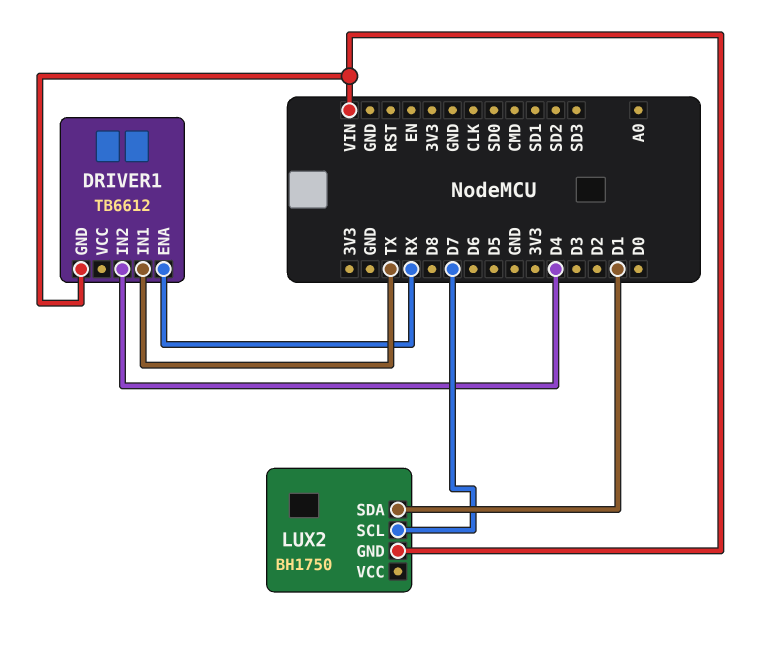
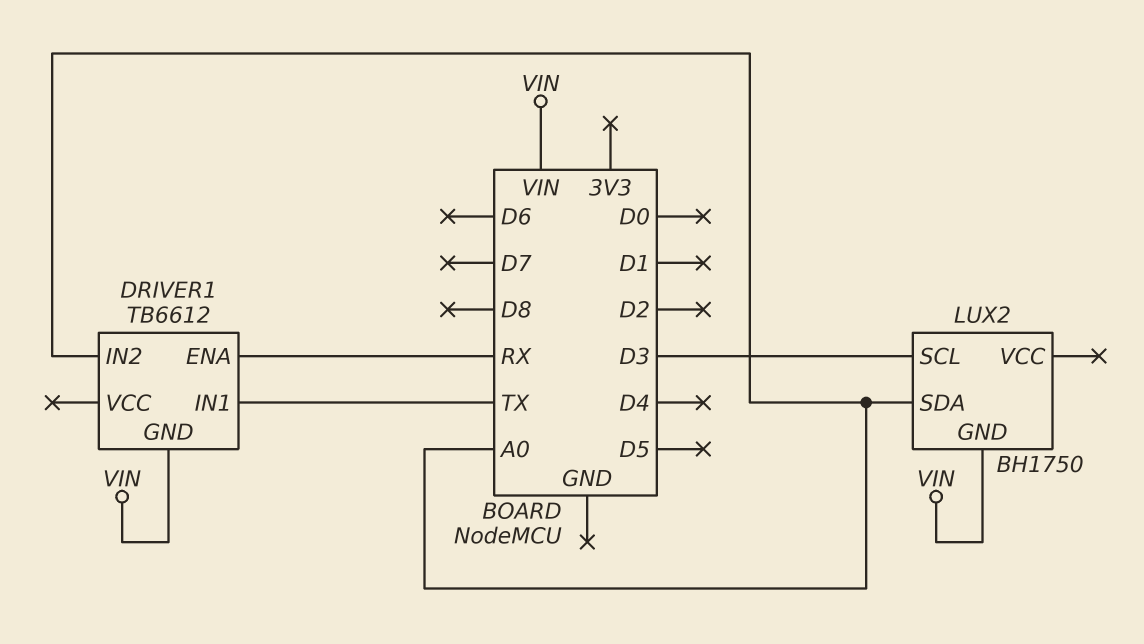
DRIVER1 pin IN2: D4 -> A0
LUX2 pin SCL: D7 -> D3
LUX2 pin SDA: D1 -> A0

